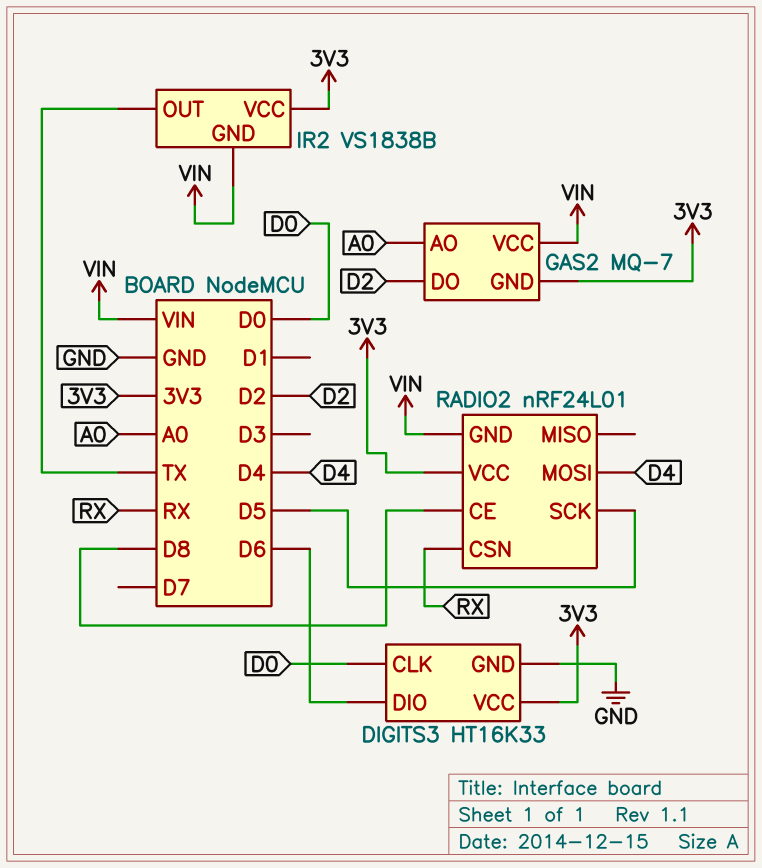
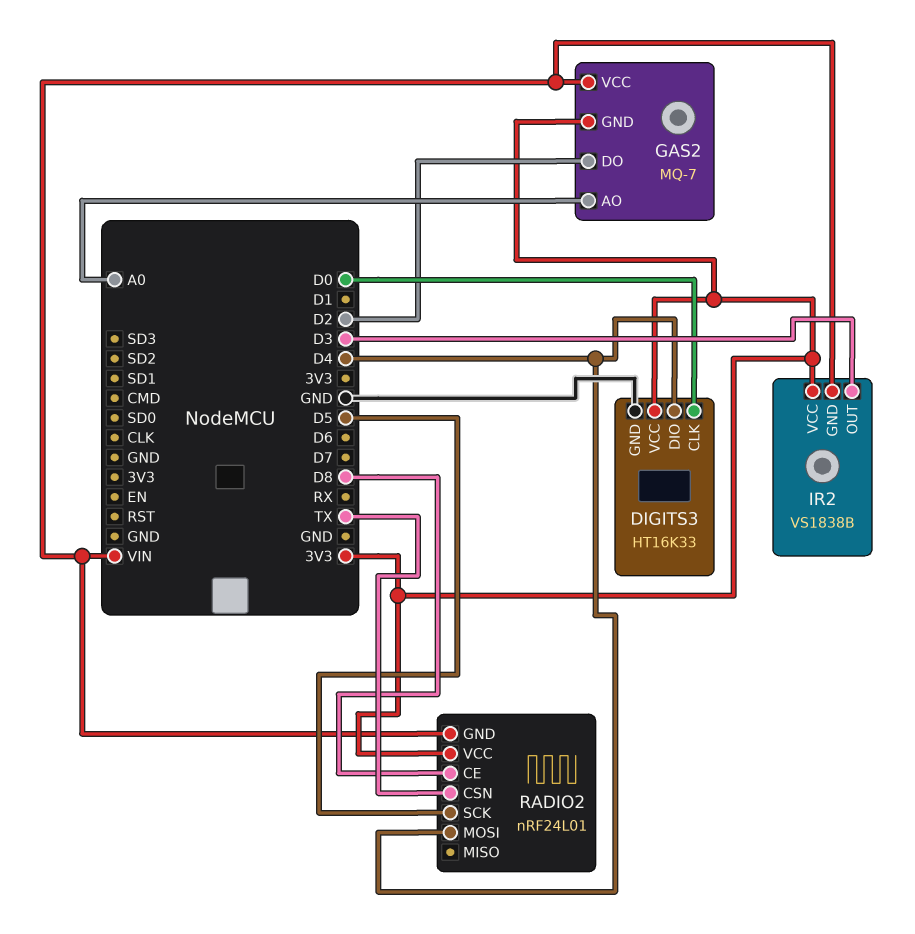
DIGITS3 pin DIO: D6 -> D4
IR2 pin OUT: TX -> D3
RADIO2 pin CSN: RX -> TX

